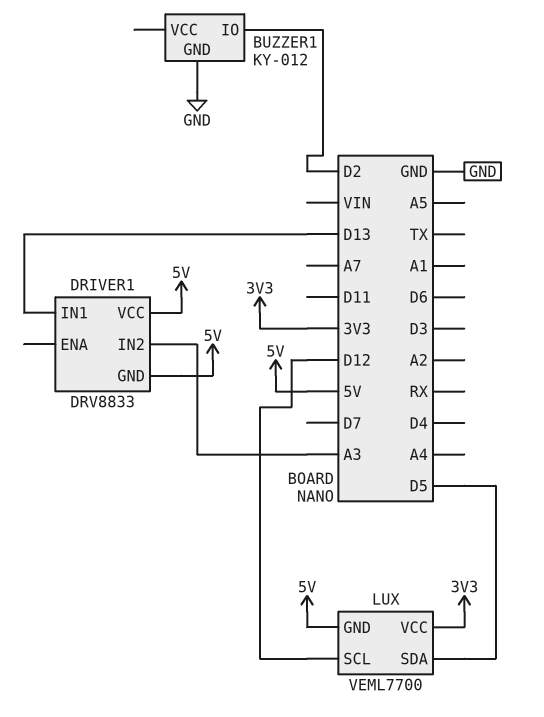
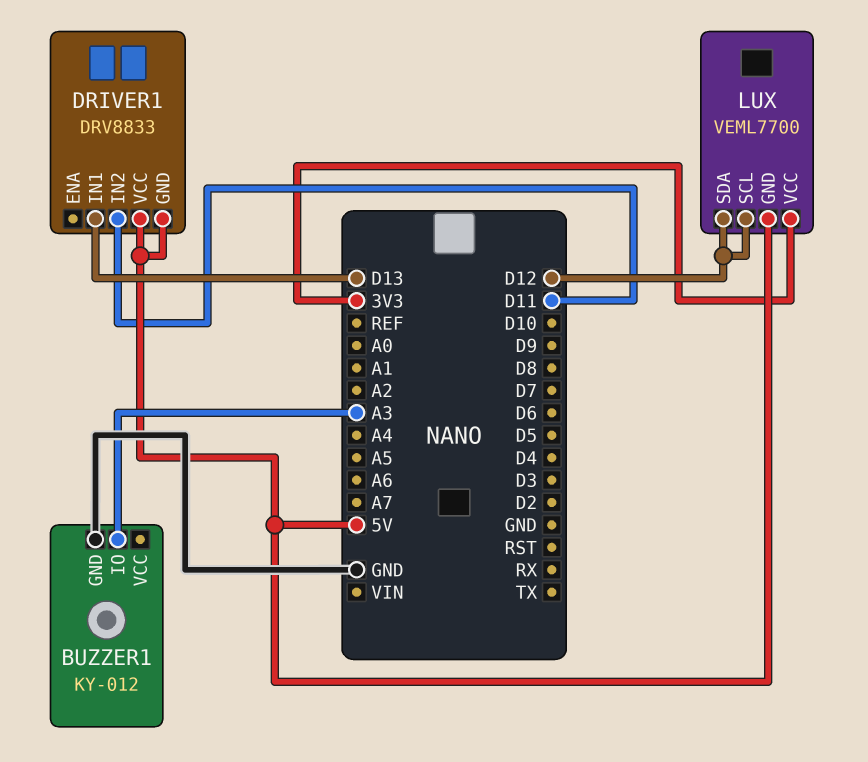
BUZZER1 pin IO: D2 -> A3
DRIVER1 pin IN2: A3 -> D11
LUX pin SDA: D5 -> D12

